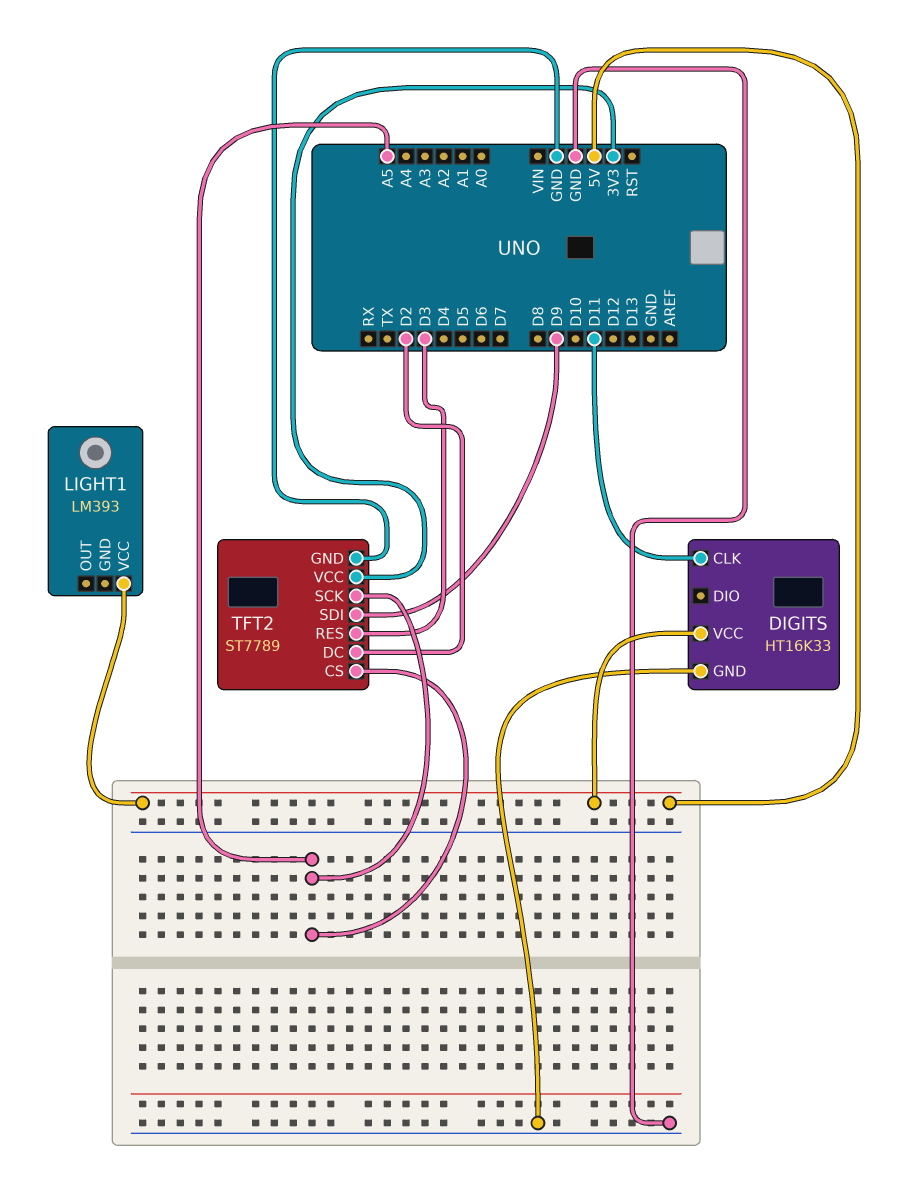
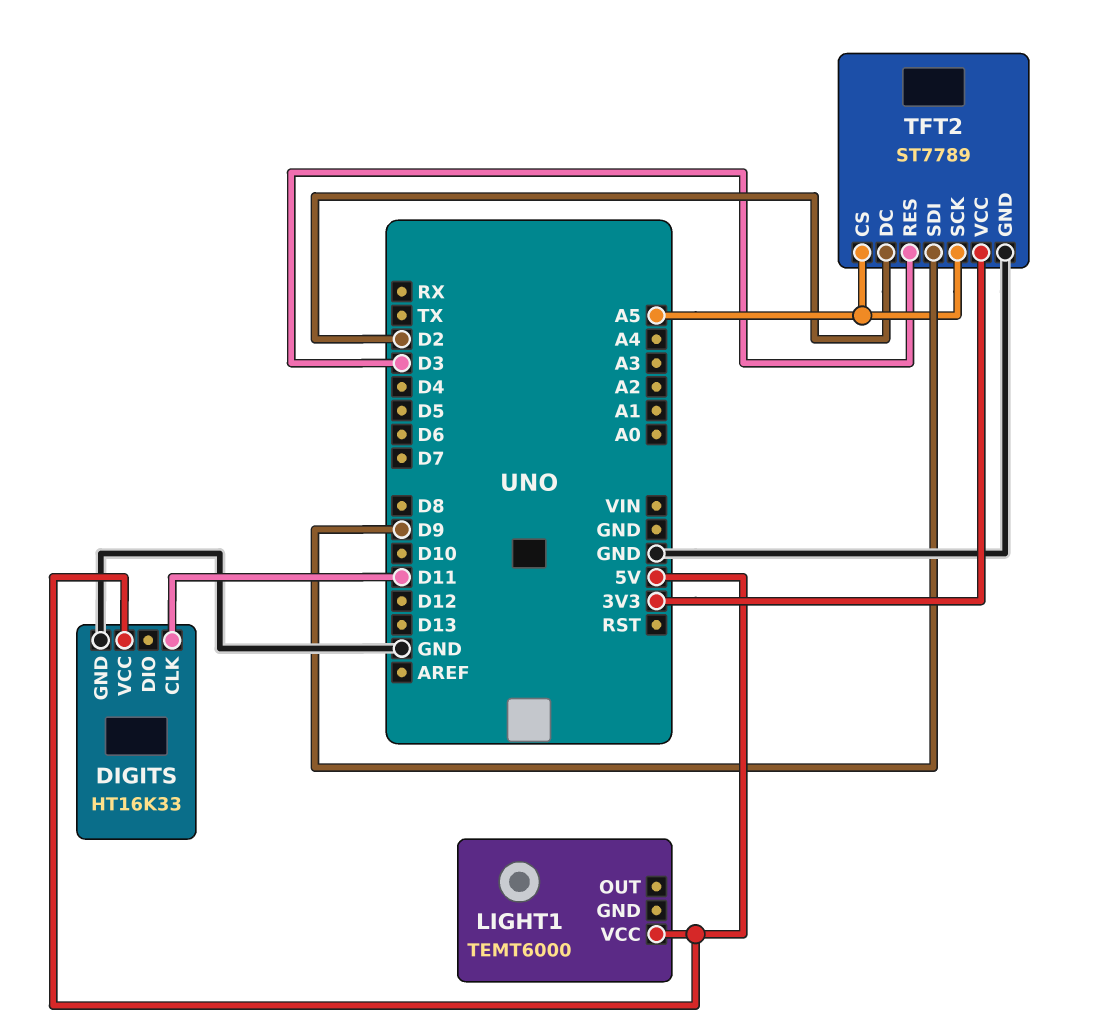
LIGHT1: LM393 -> TEMT6000

